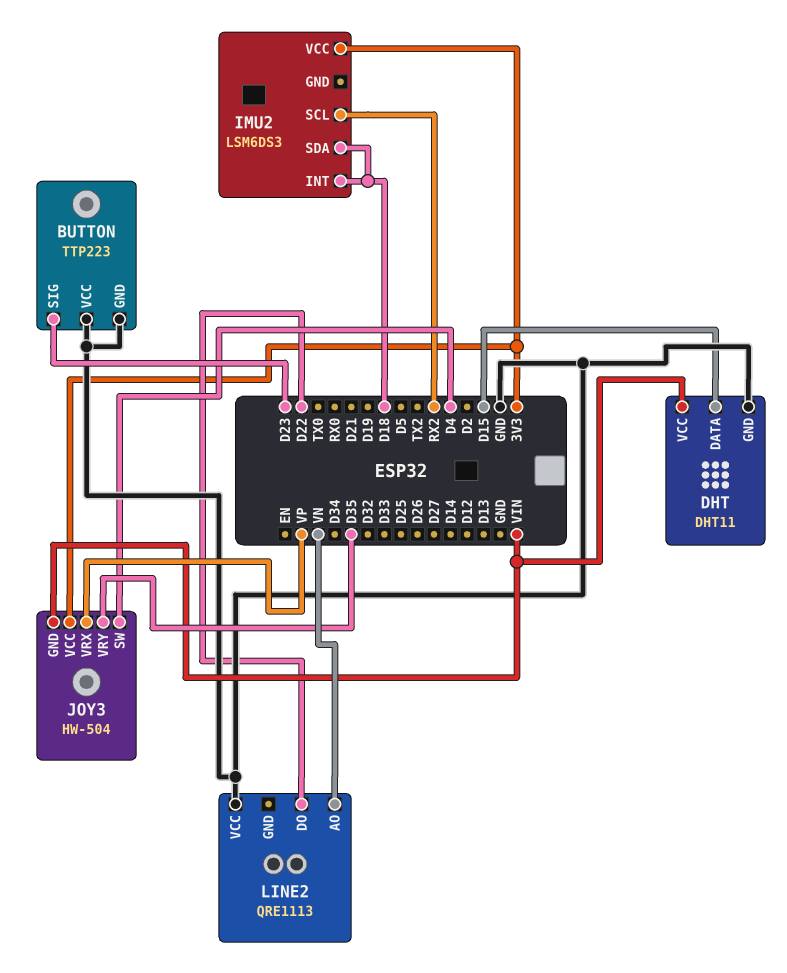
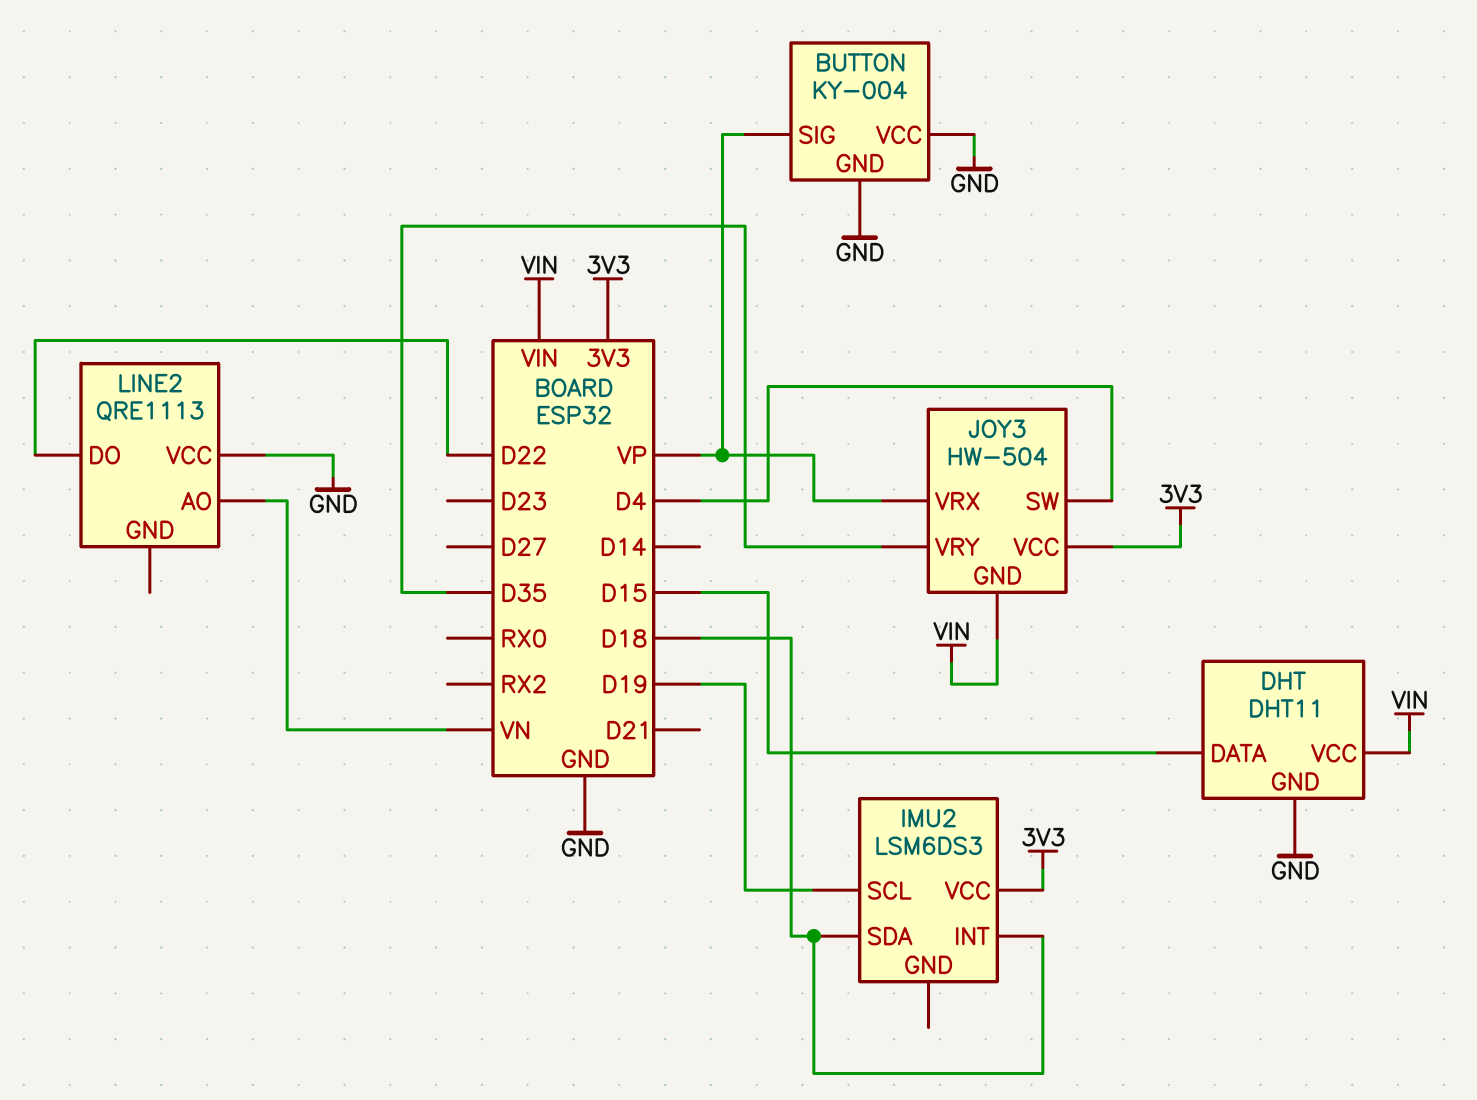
BUTTON: TTP223 -> KY-004
BUTTON pin SIG: D23 -> VP
IMU2 pin SCL: RX2 -> D19

